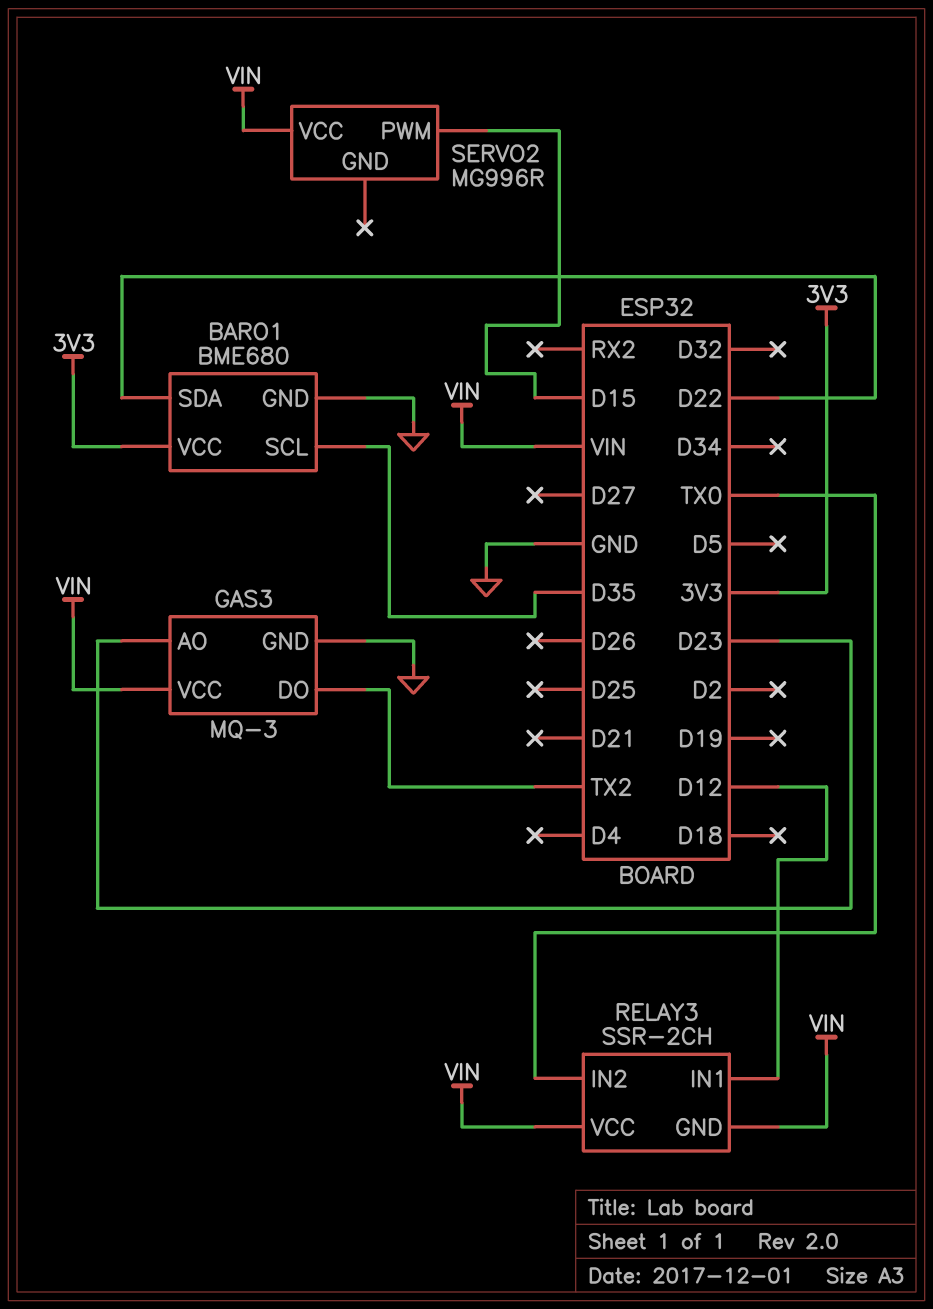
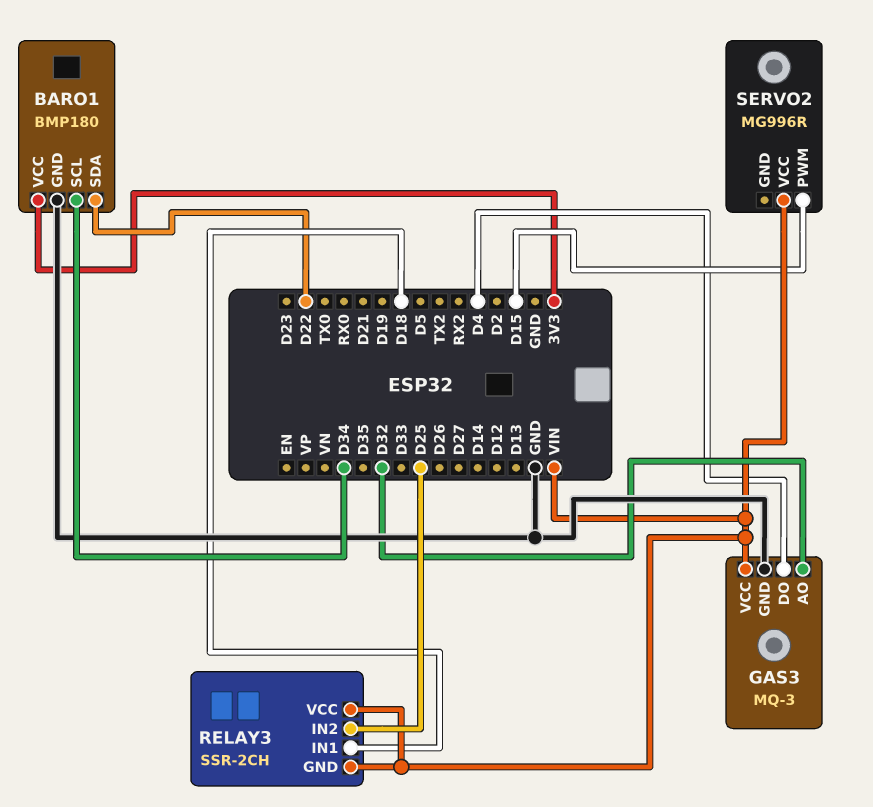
BARO1: BME680 -> BMP180
BARO1 pin SCL: D35 -> D34
GAS3 pin AO: D23 -> D32
GAS3 pin DO: TX2 -> D4
RELAY3 pin IN1: D12 -> D18
RELAY3 pin IN2: TX0 -> D25

